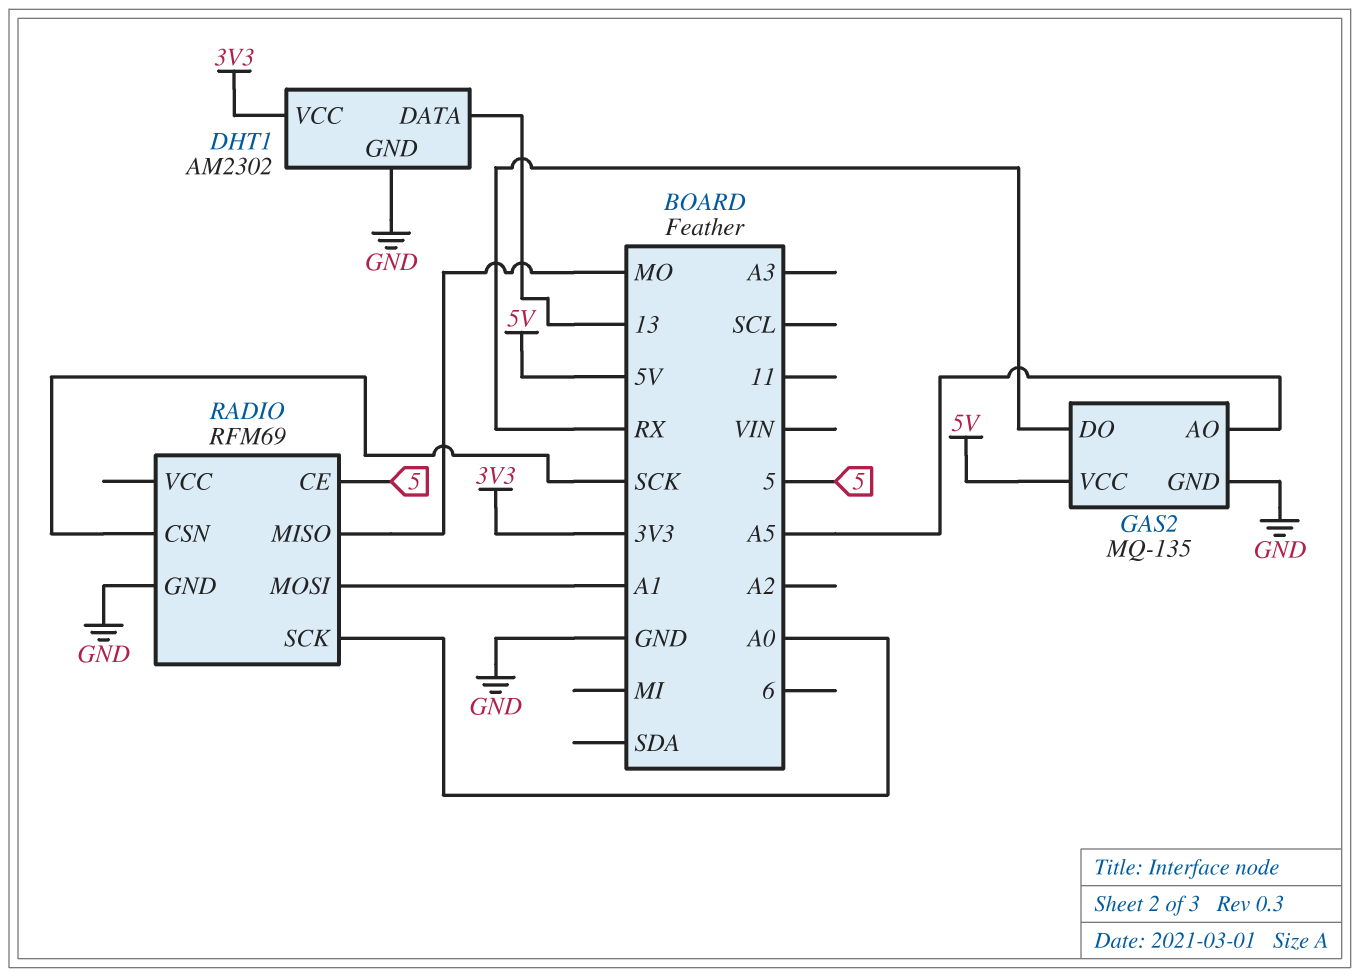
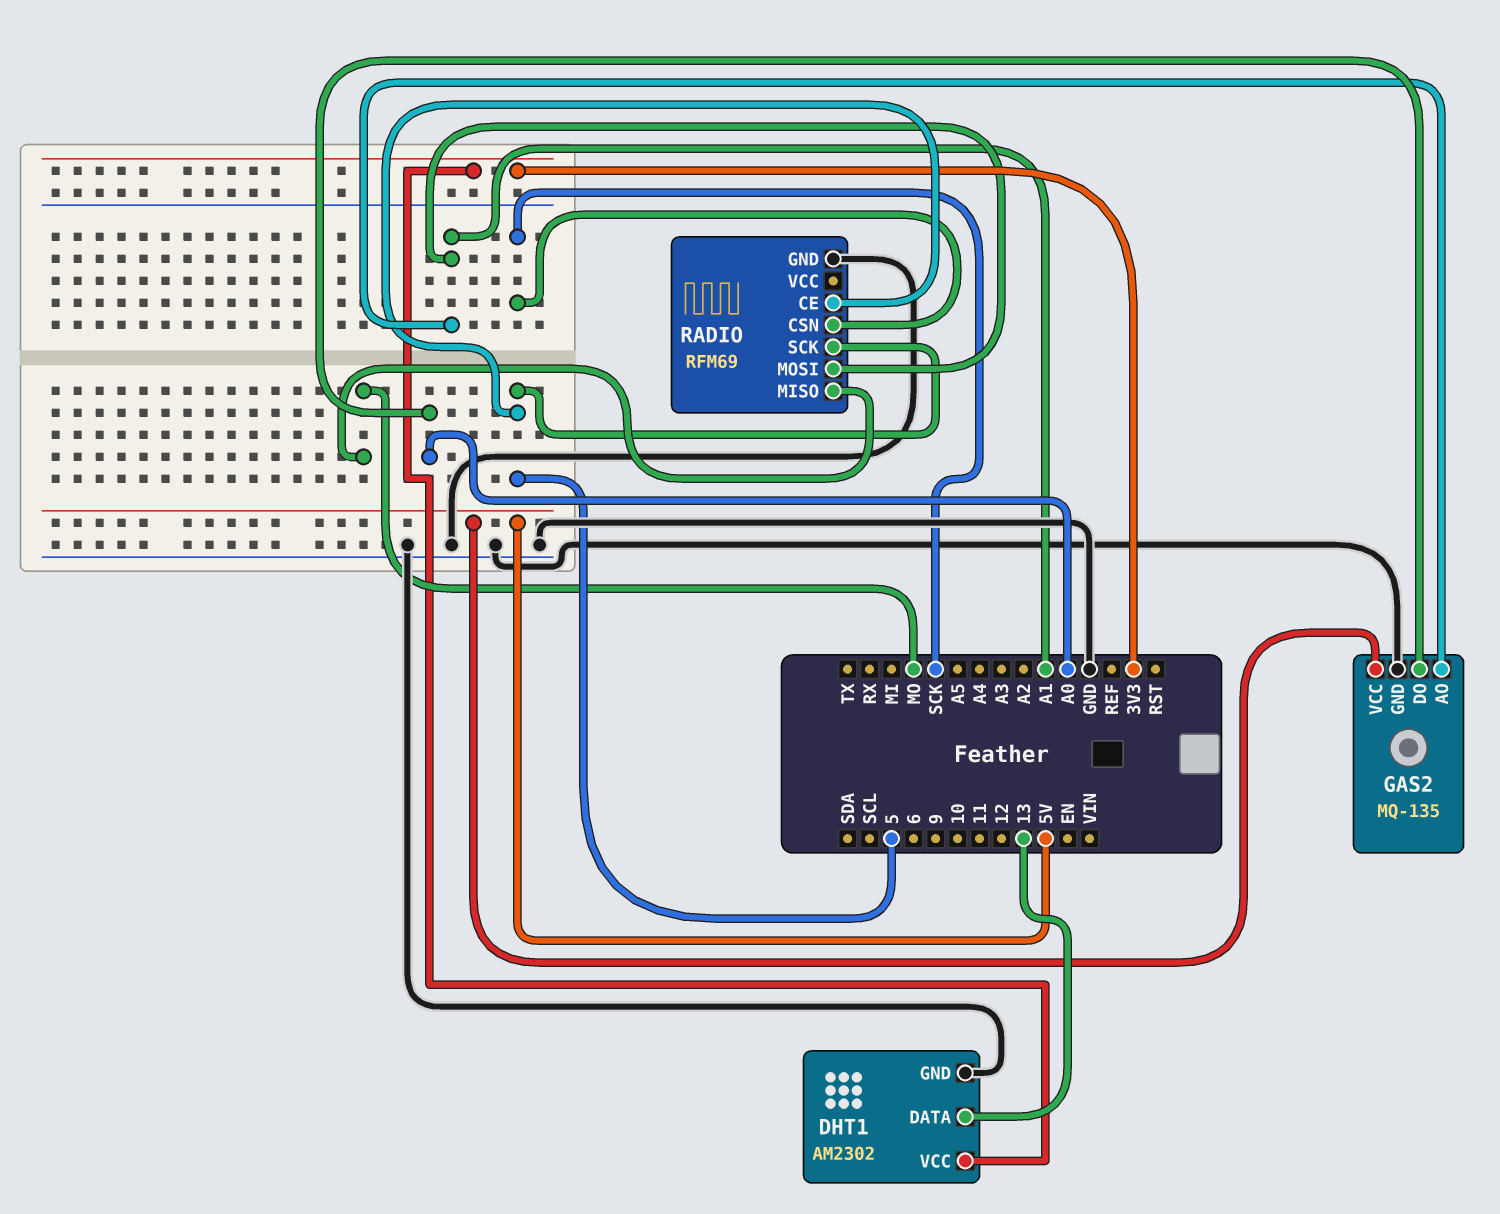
GAS2 pin AO: A5 -> A1
GAS2 pin DO: RX -> A0
RADIO pin SCK: A0 -> 5

